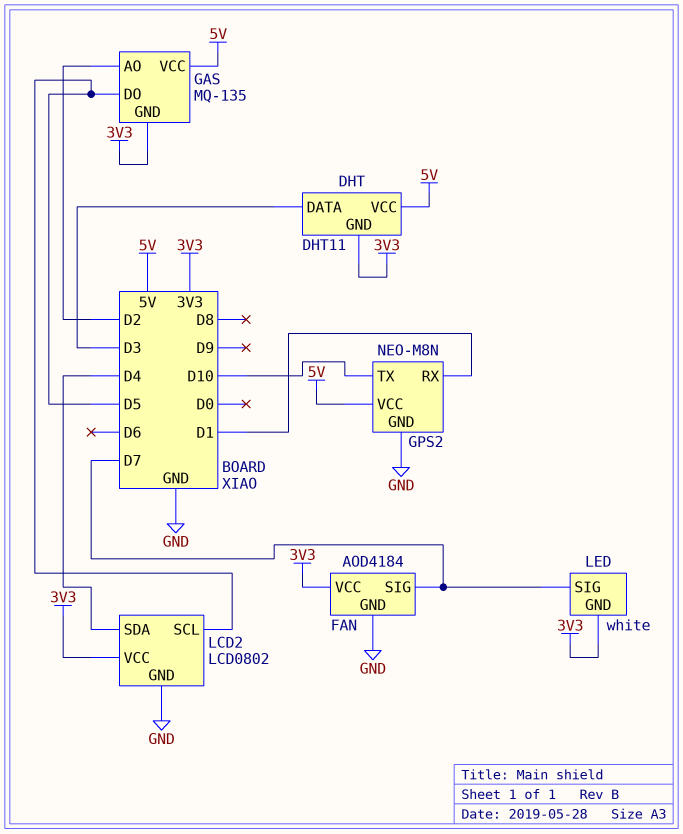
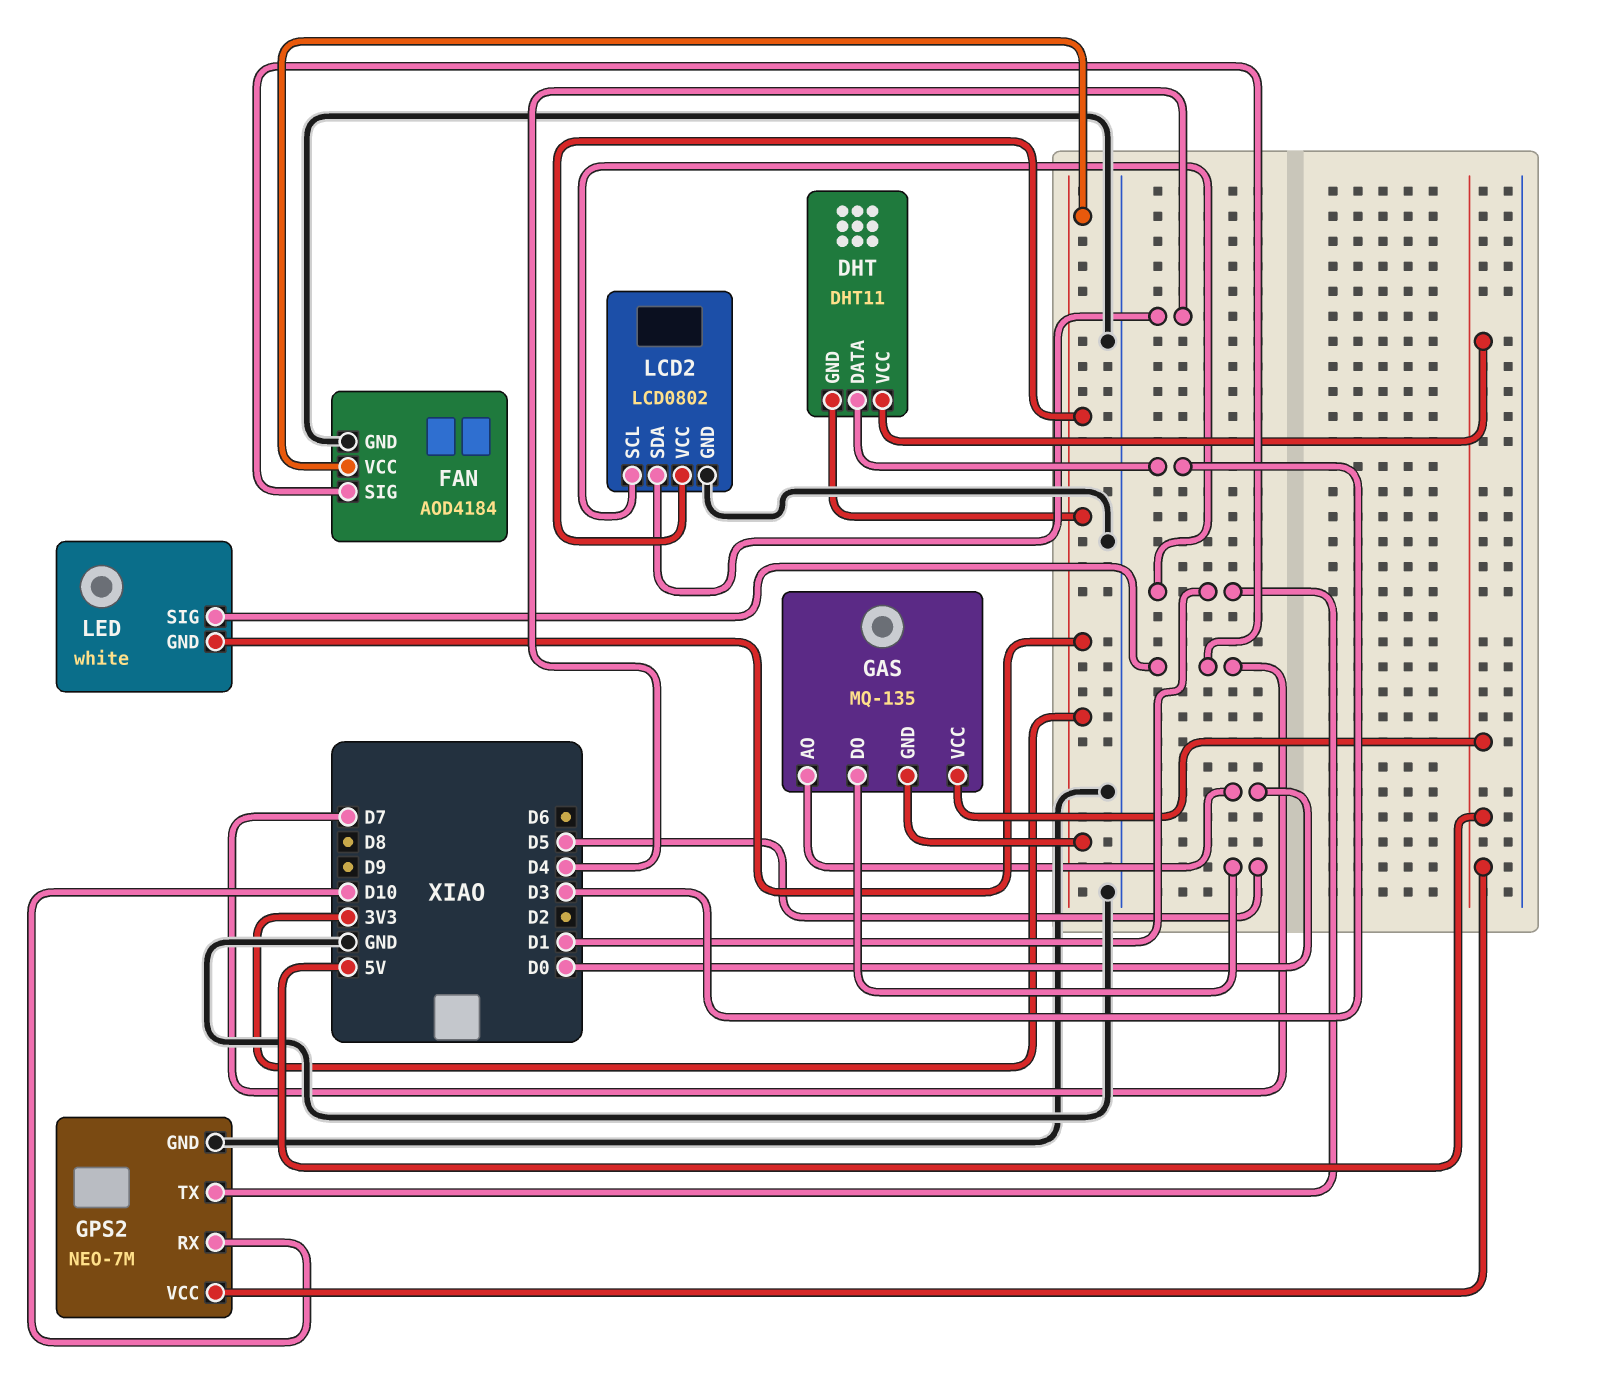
GAS pin AO: D2 -> D0
GPS2: NEO-M8N -> NEO-7M
GPS2 pin RX: D1 -> D10
GPS2 pin TX: D10 -> D1
LCD2 pin SCL: D5 -> D1

